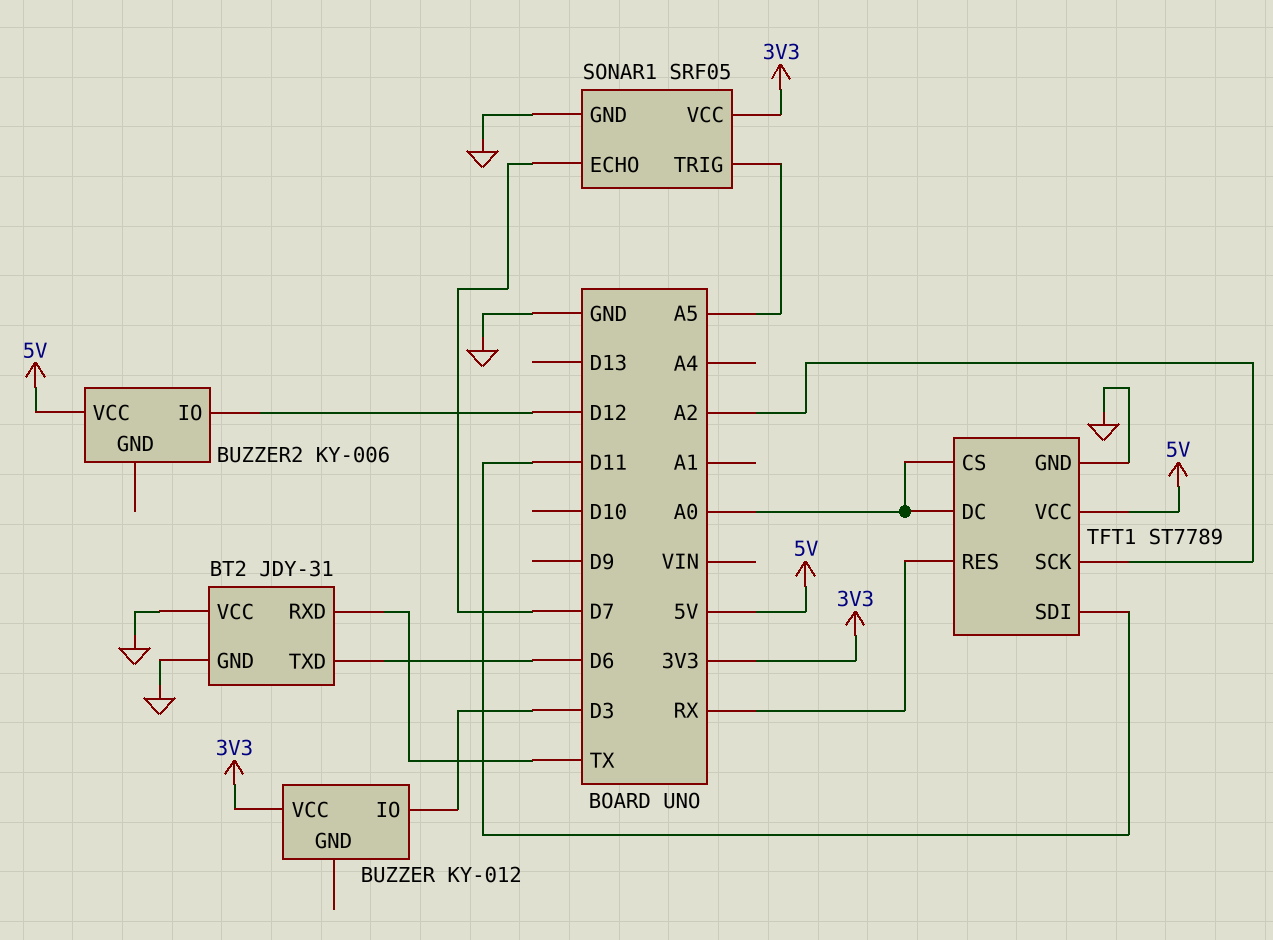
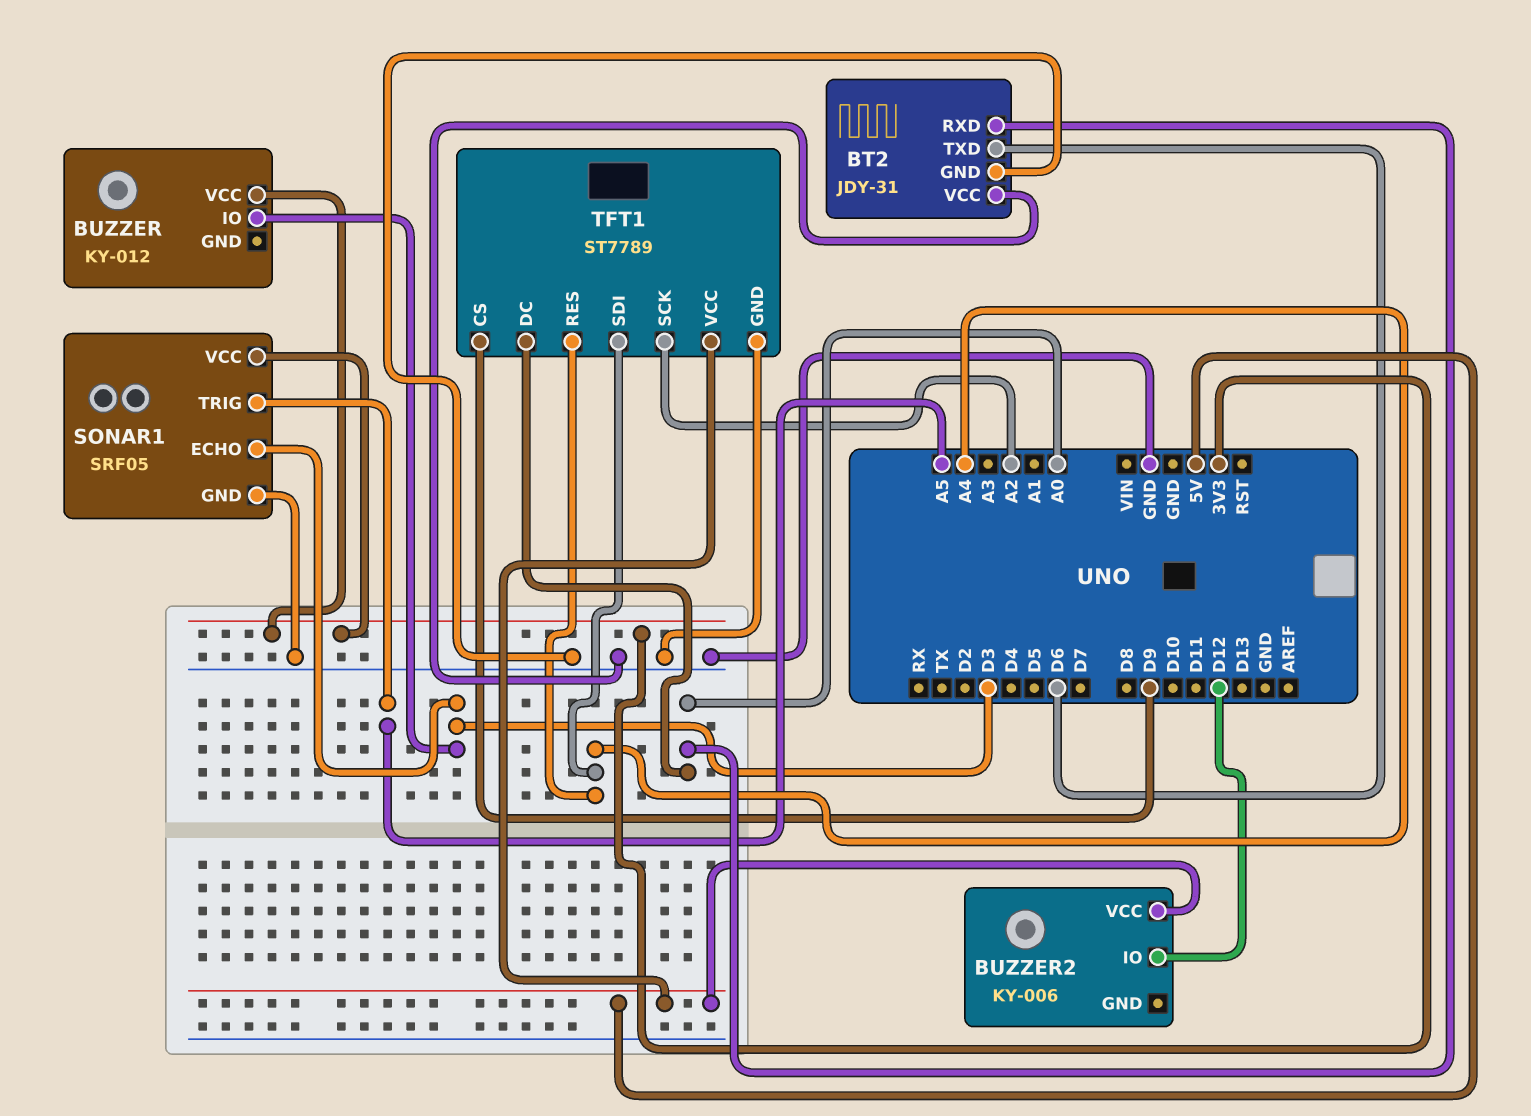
BT2 pin RXD: TX -> A0
SONAR1 pin ECHO: D7 -> D3
TFT1 pin CS: A0 -> D9
TFT1 pin RES: RX -> A4
TFT1 pin SDI: D11 -> A4

